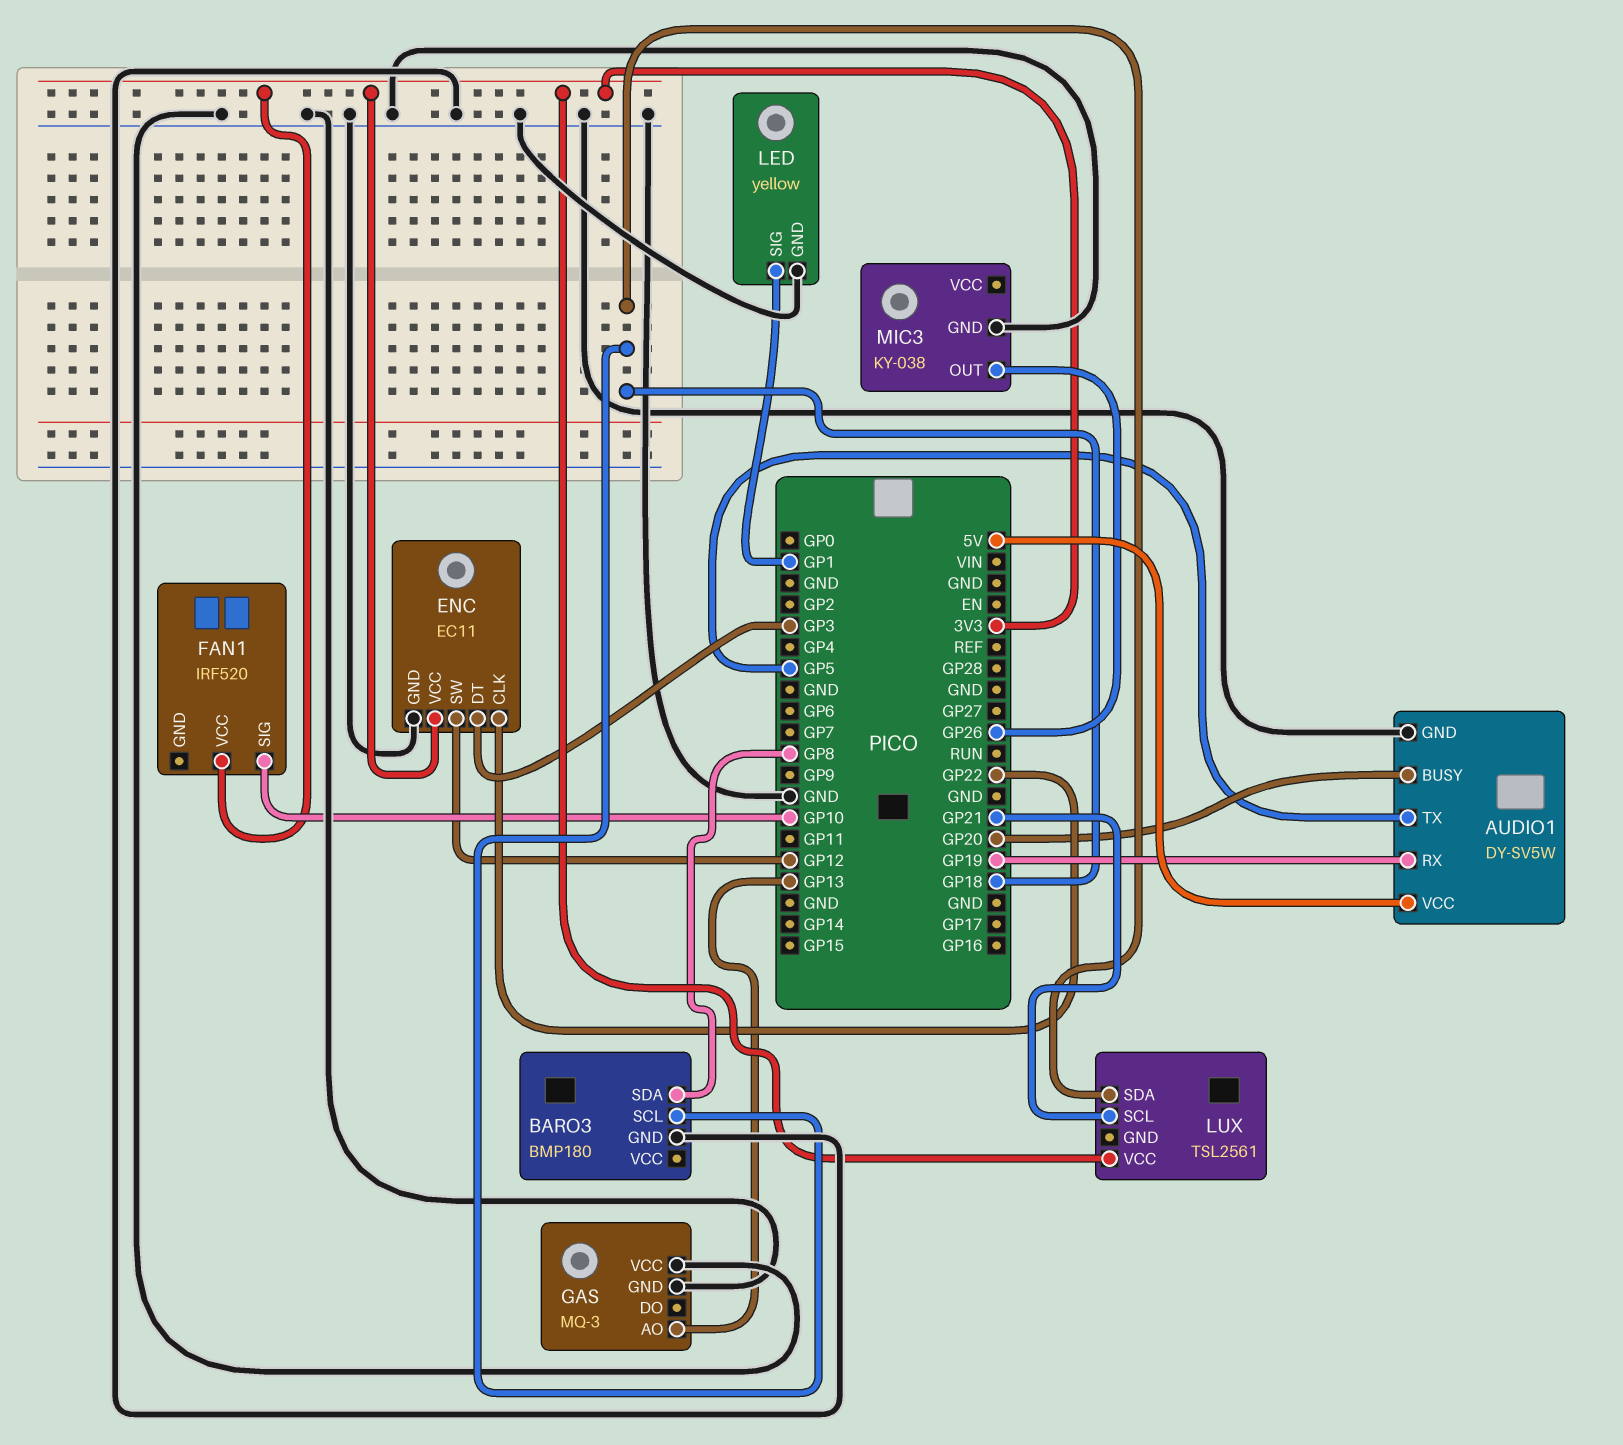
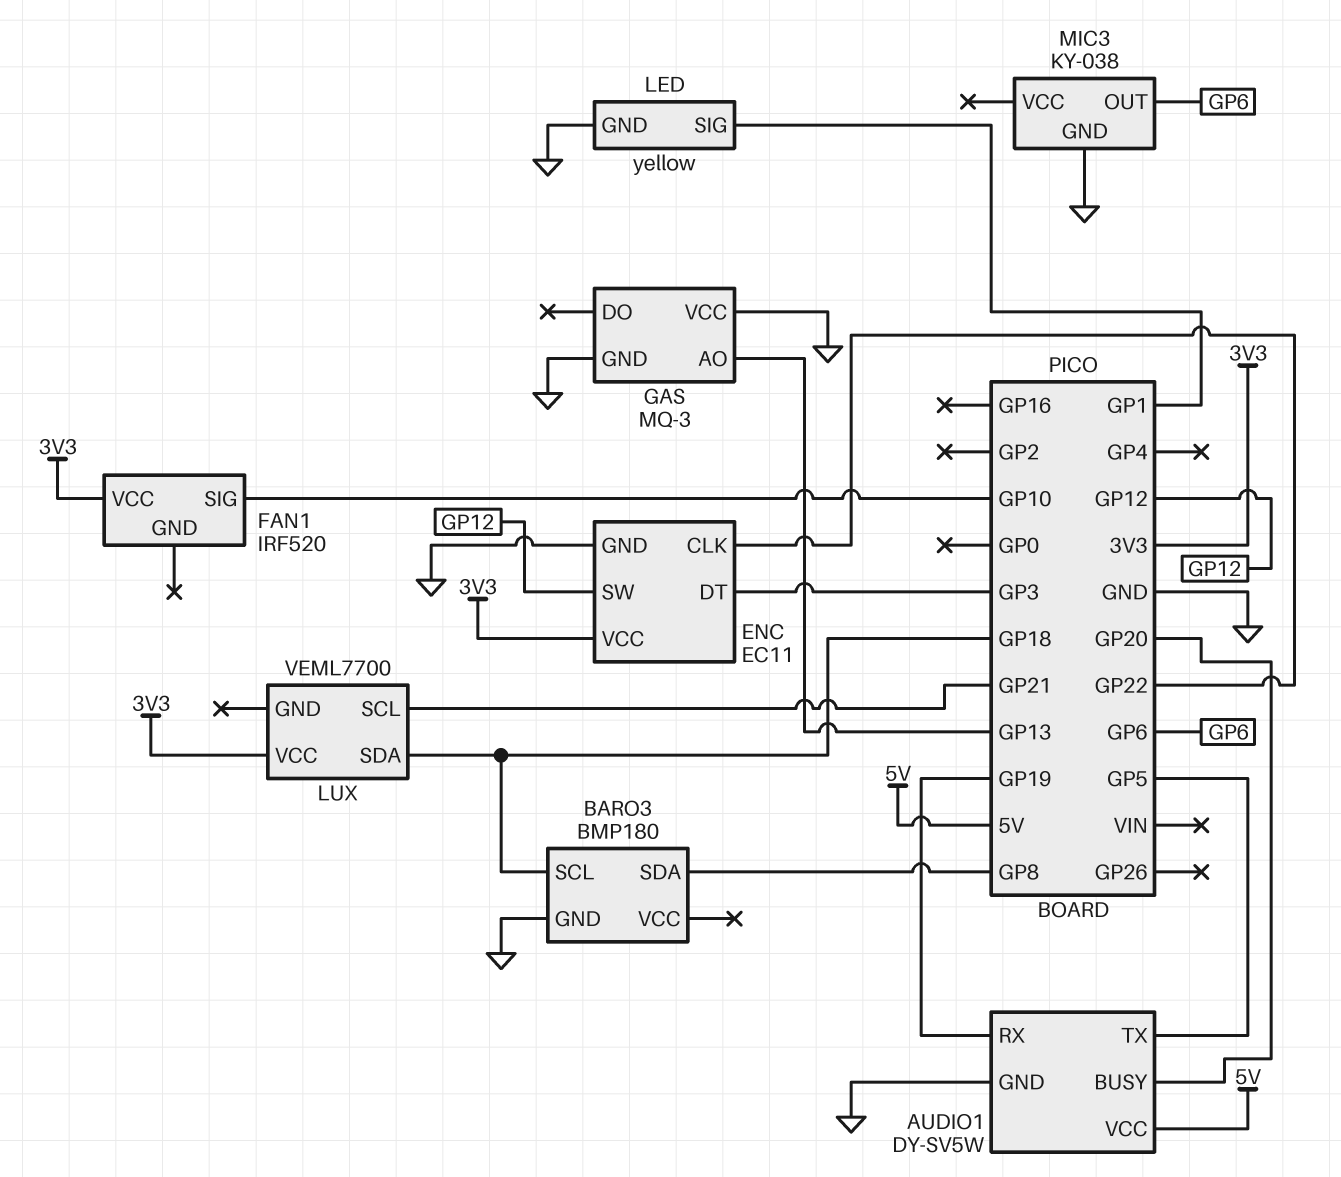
LUX: TSL2561 -> VEML7700
MIC3 pin OUT: GP26 -> GP6

